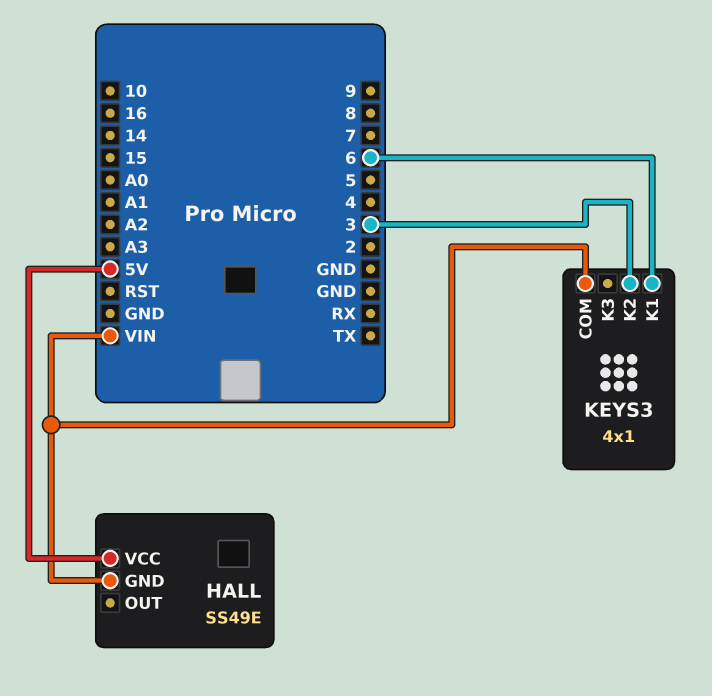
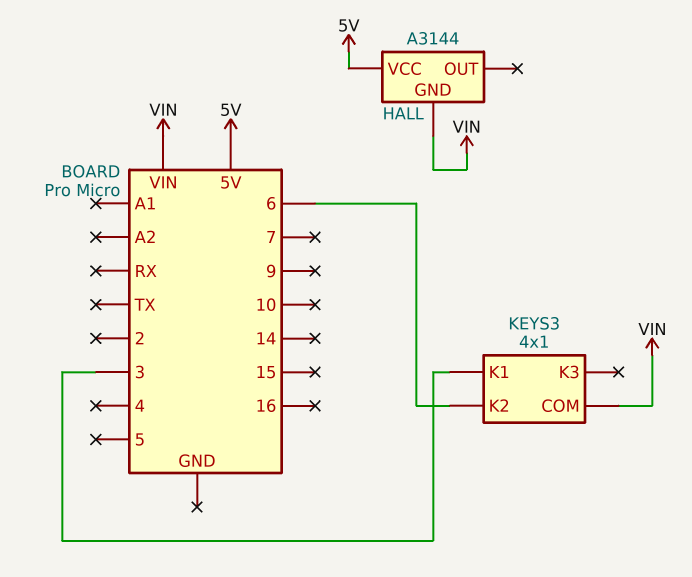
HALL: SS49E -> A3144
KEYS3 pin K1: 6 -> 3
KEYS3 pin K2: 3 -> 6

